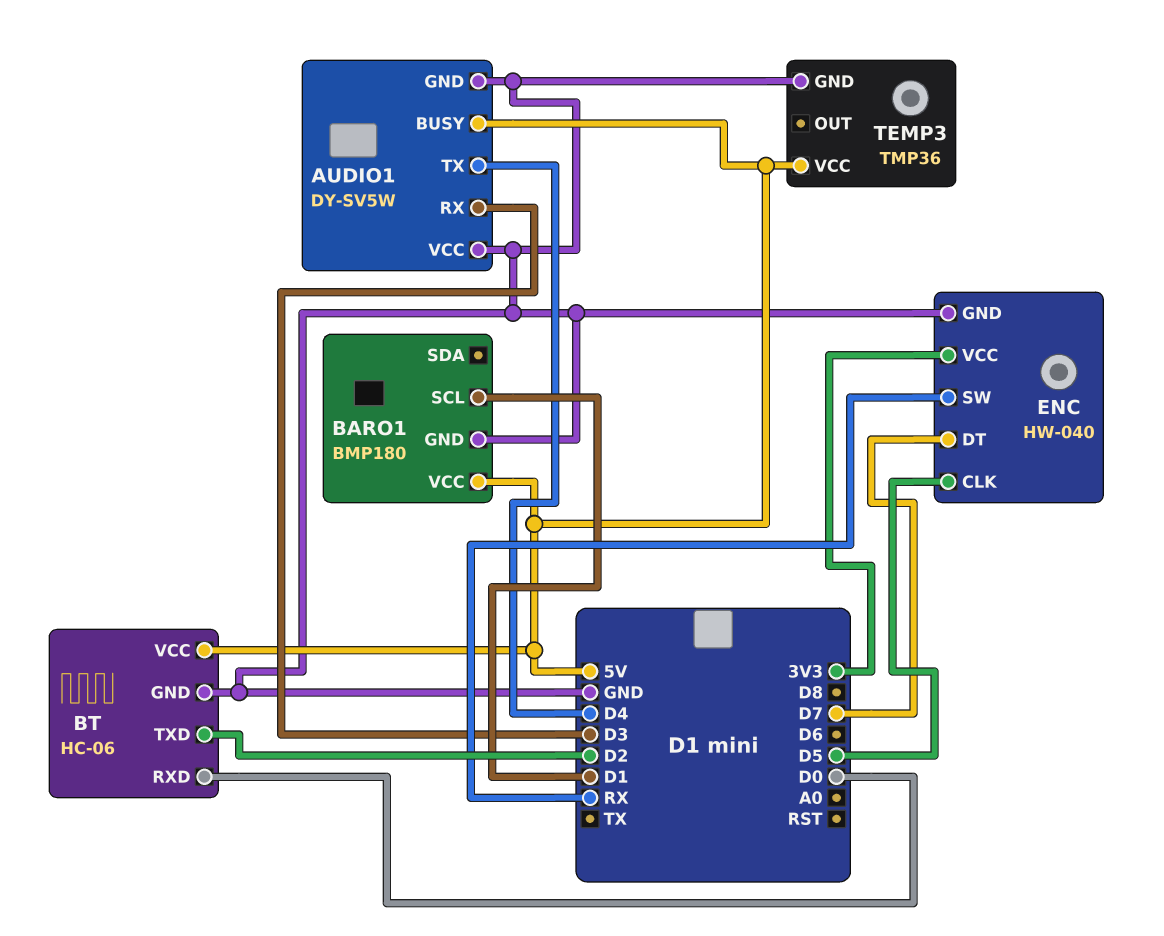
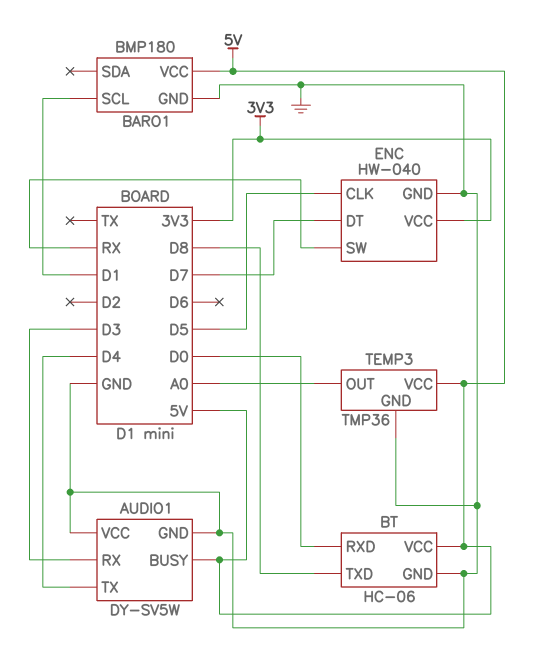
BT pin TXD: D2 -> D8
TEMP3 pin OUT: none -> A0

